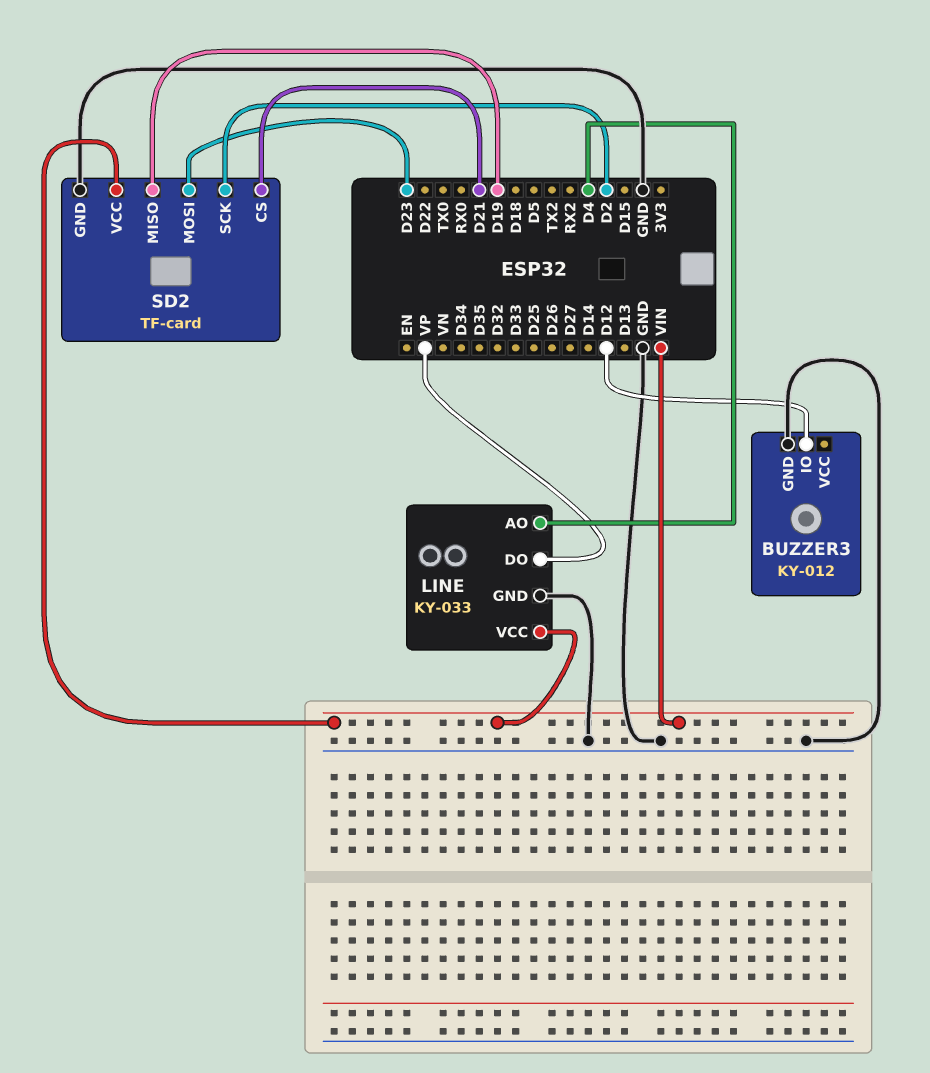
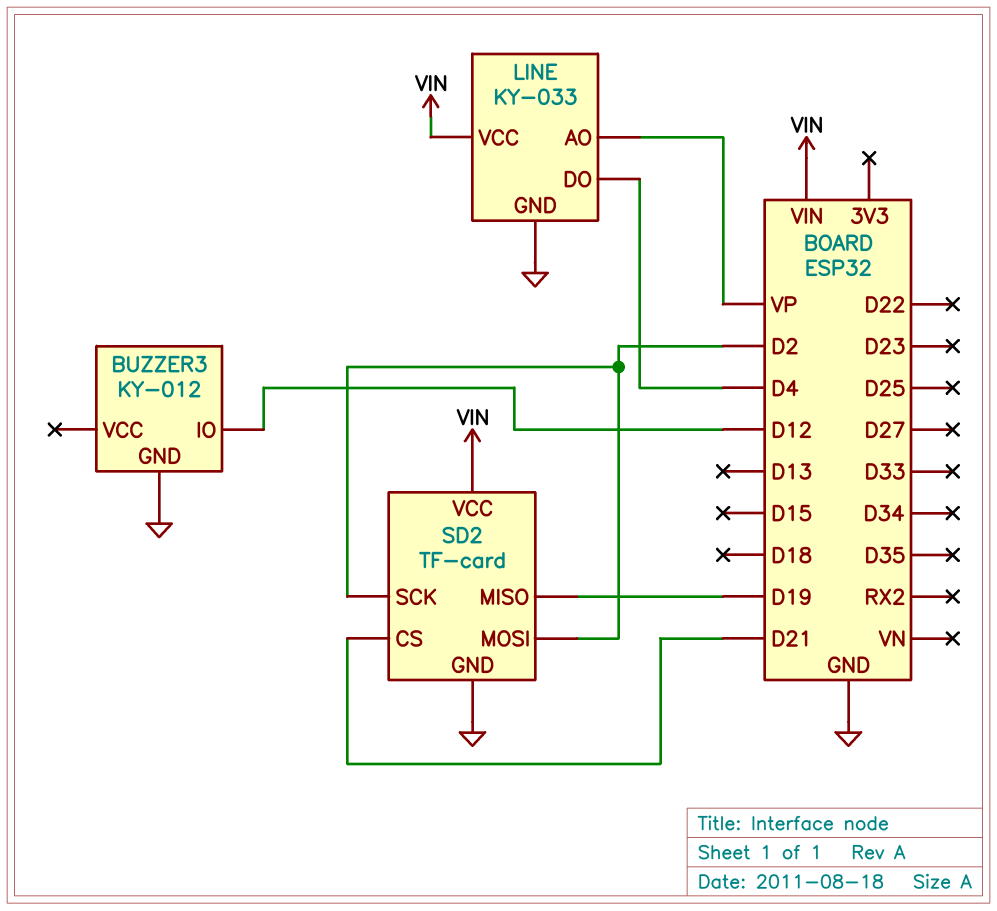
LINE pin AO: D4 -> VP
LINE pin DO: VP -> D4
SD2 pin MOSI: D23 -> D2

